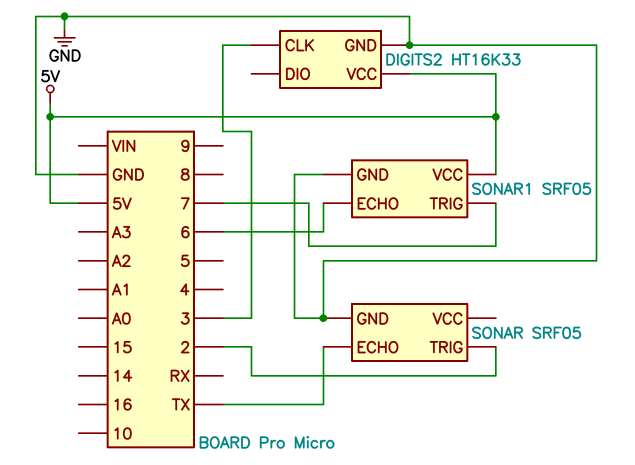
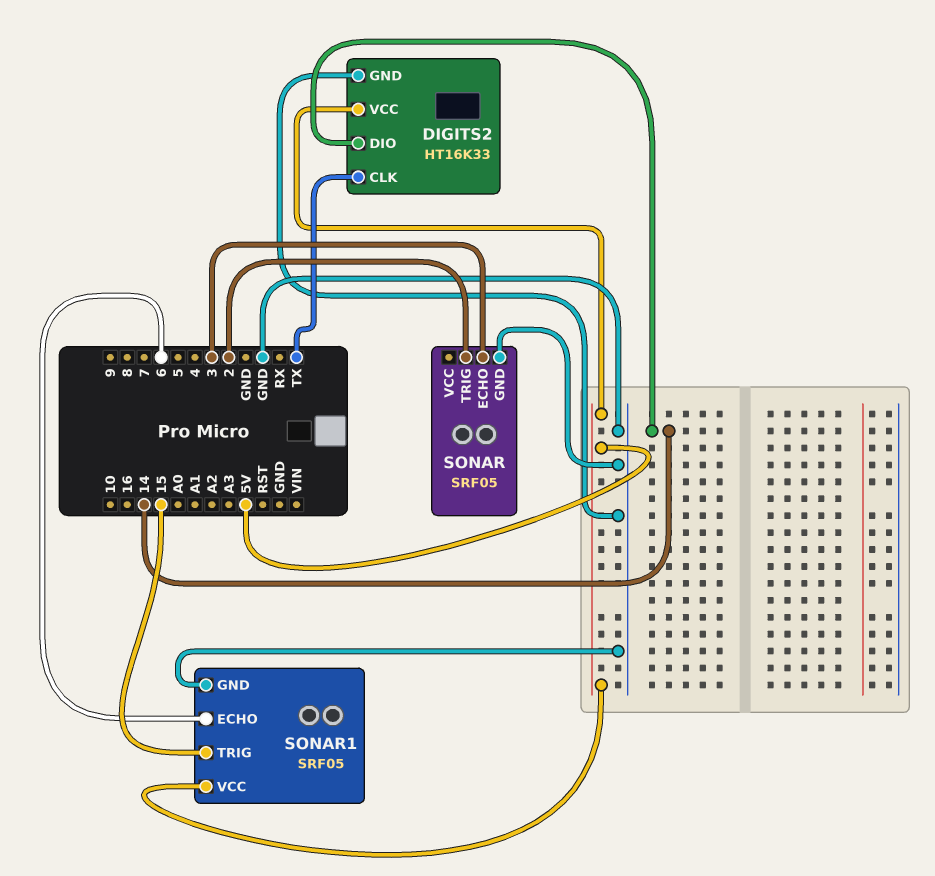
DIGITS2 pin CLK: 3 -> TX
DIGITS2 pin DIO: none -> 14
SONAR pin ECHO: TX -> 3
SONAR1 pin TRIG: 7 -> 15

